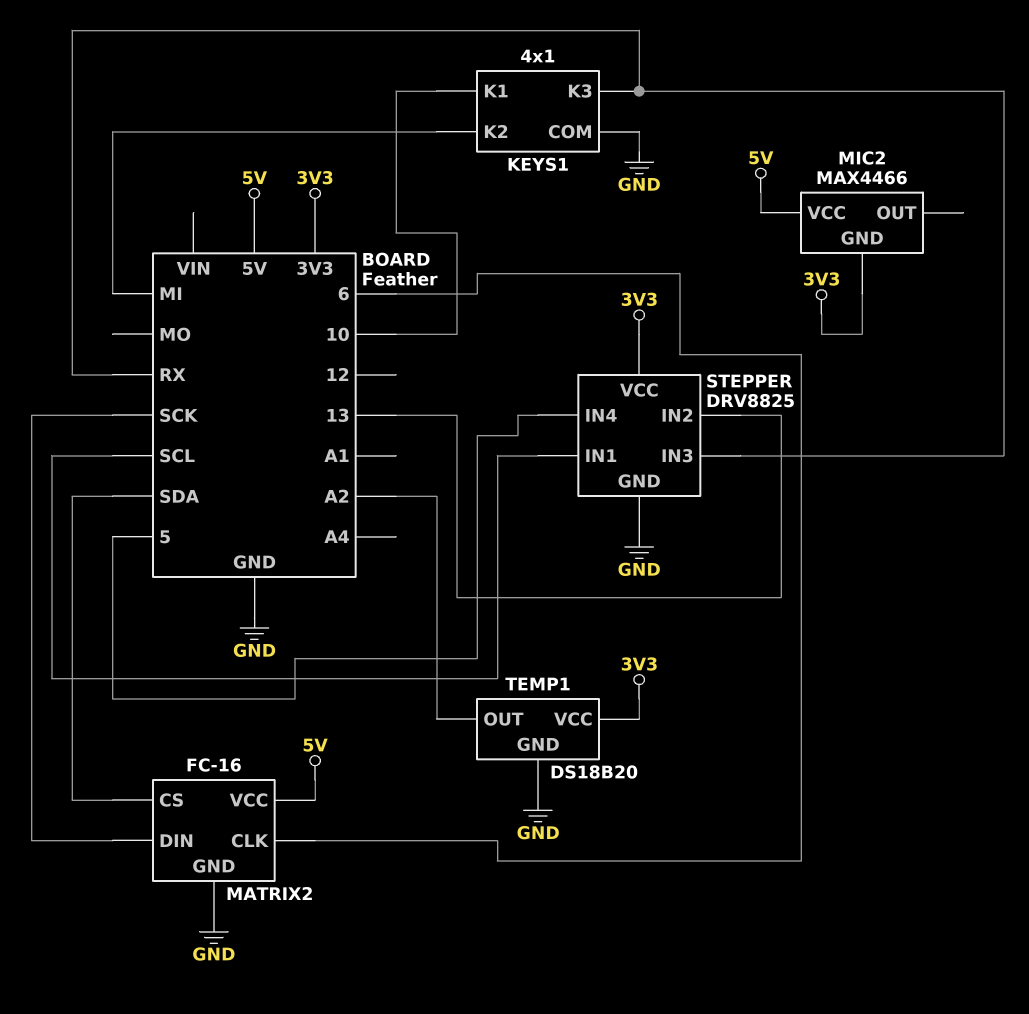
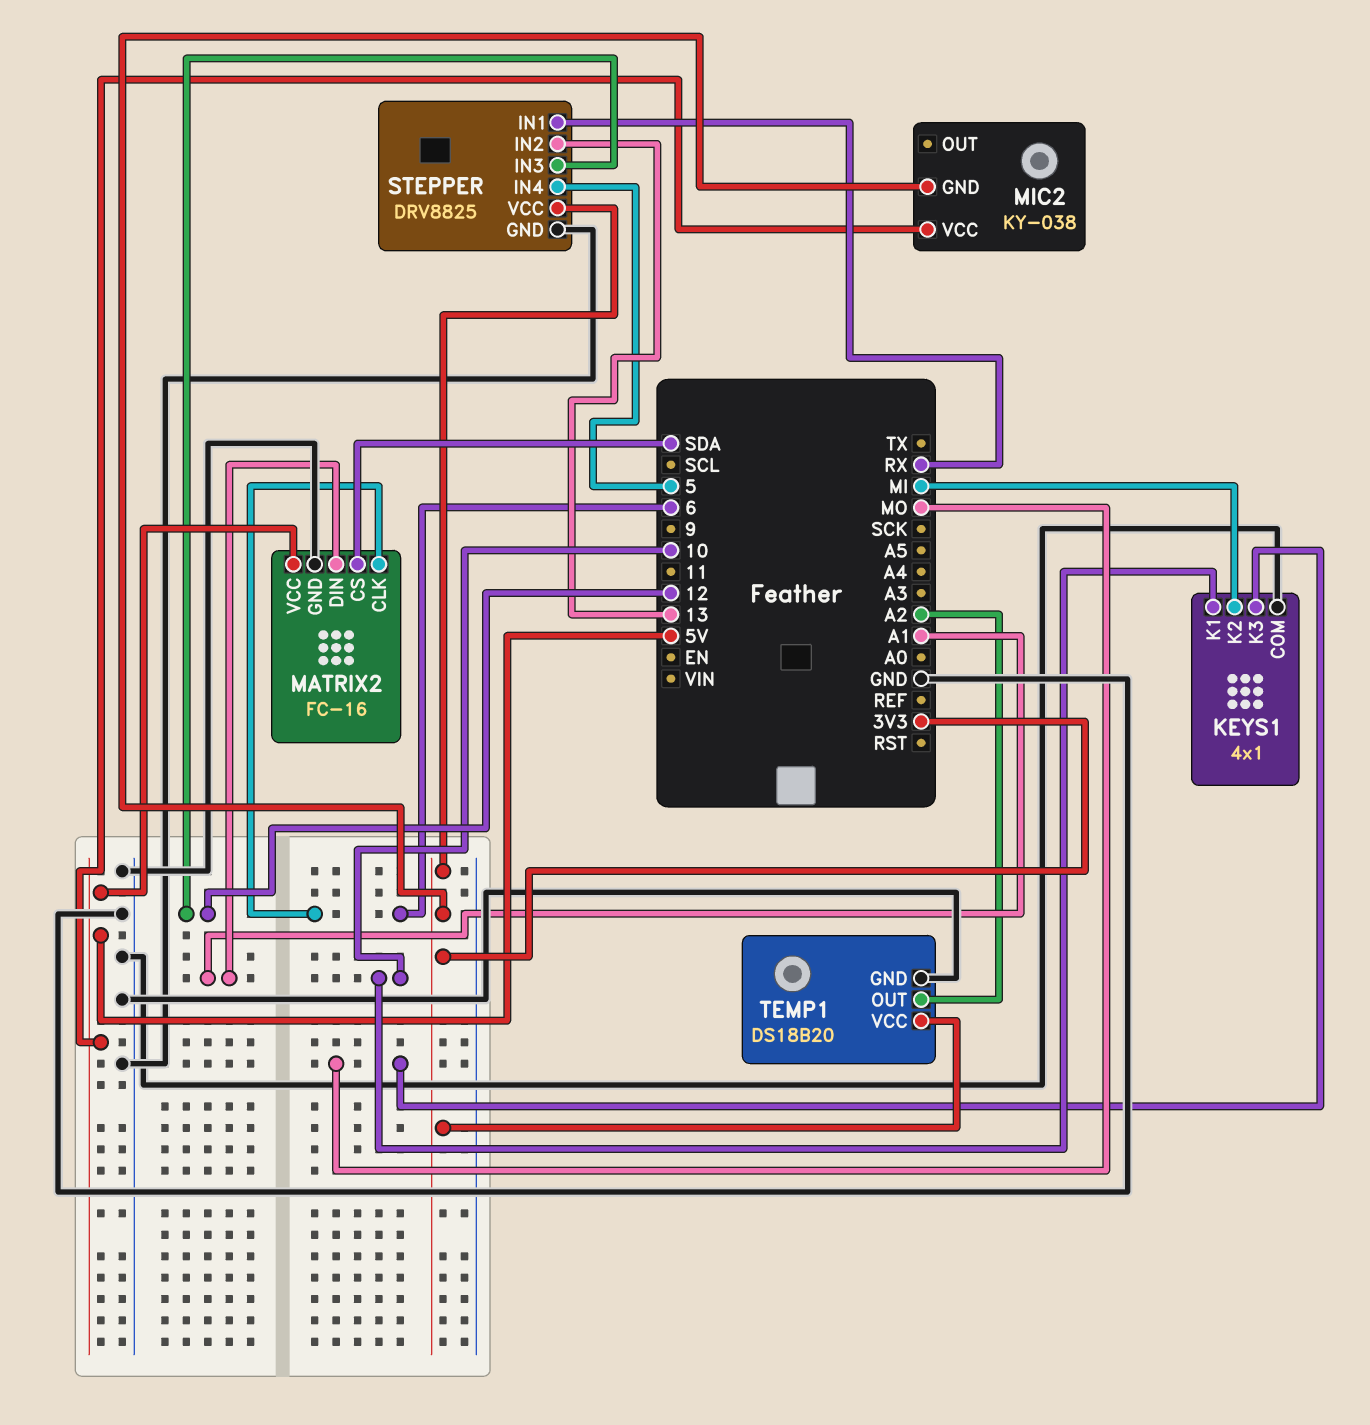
KEYS1 pin K3: RX -> MO
MATRIX2 pin DIN: SCK -> A1
MIC2: MAX4466 -> KY-038
STEPPER pin IN1: SCL -> RX
STEPPER pin IN3: RX -> 12

